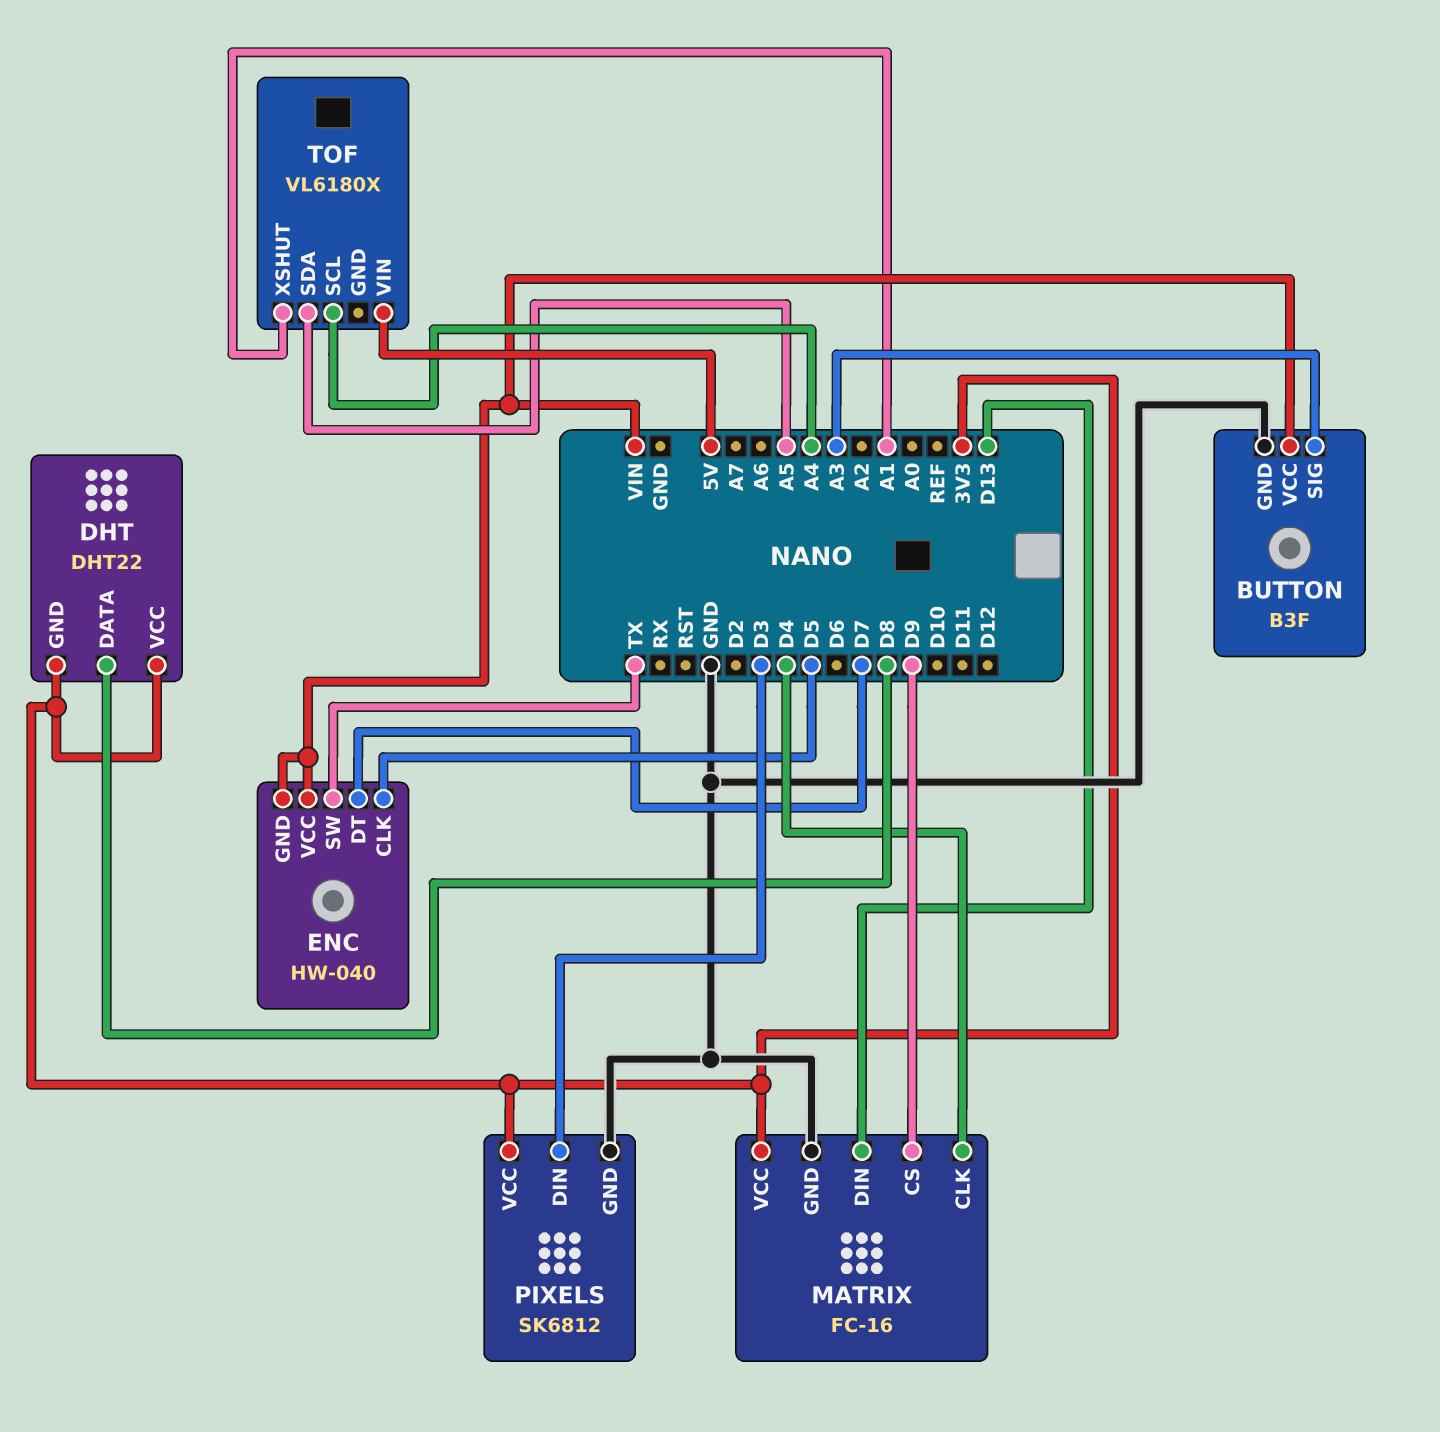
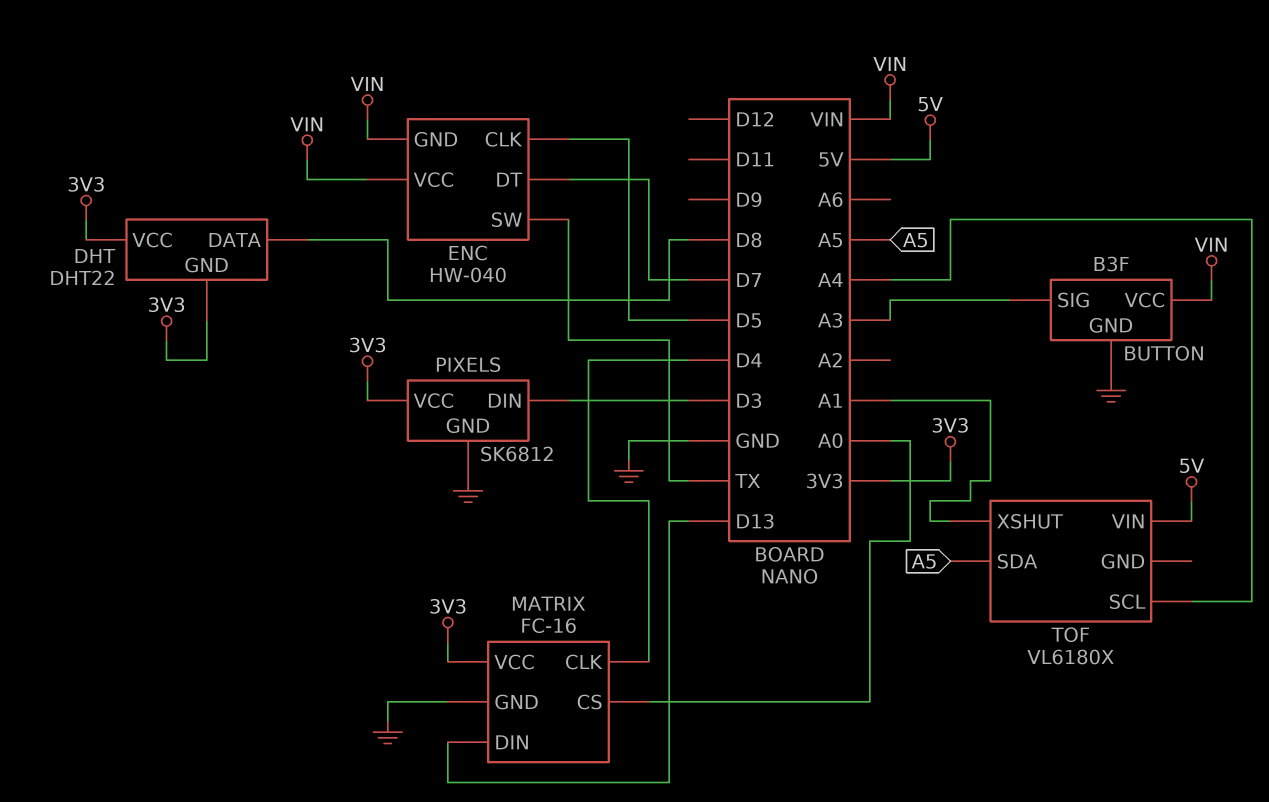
MATRIX pin CS: D9 -> A0

